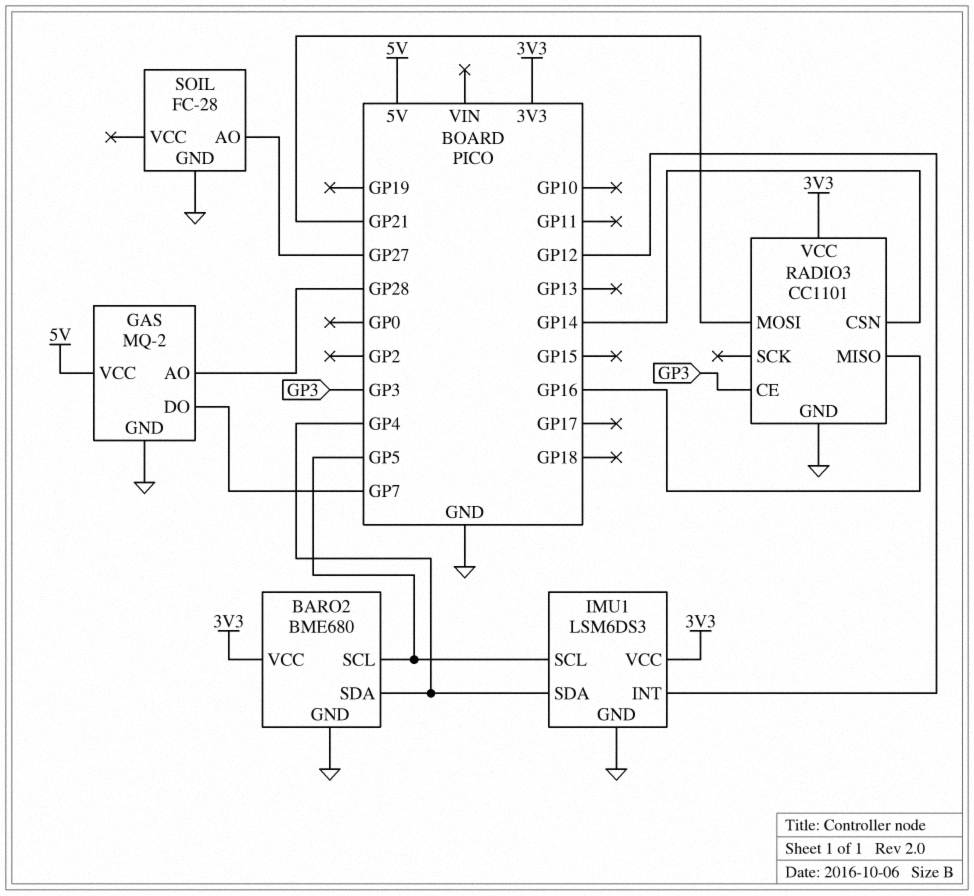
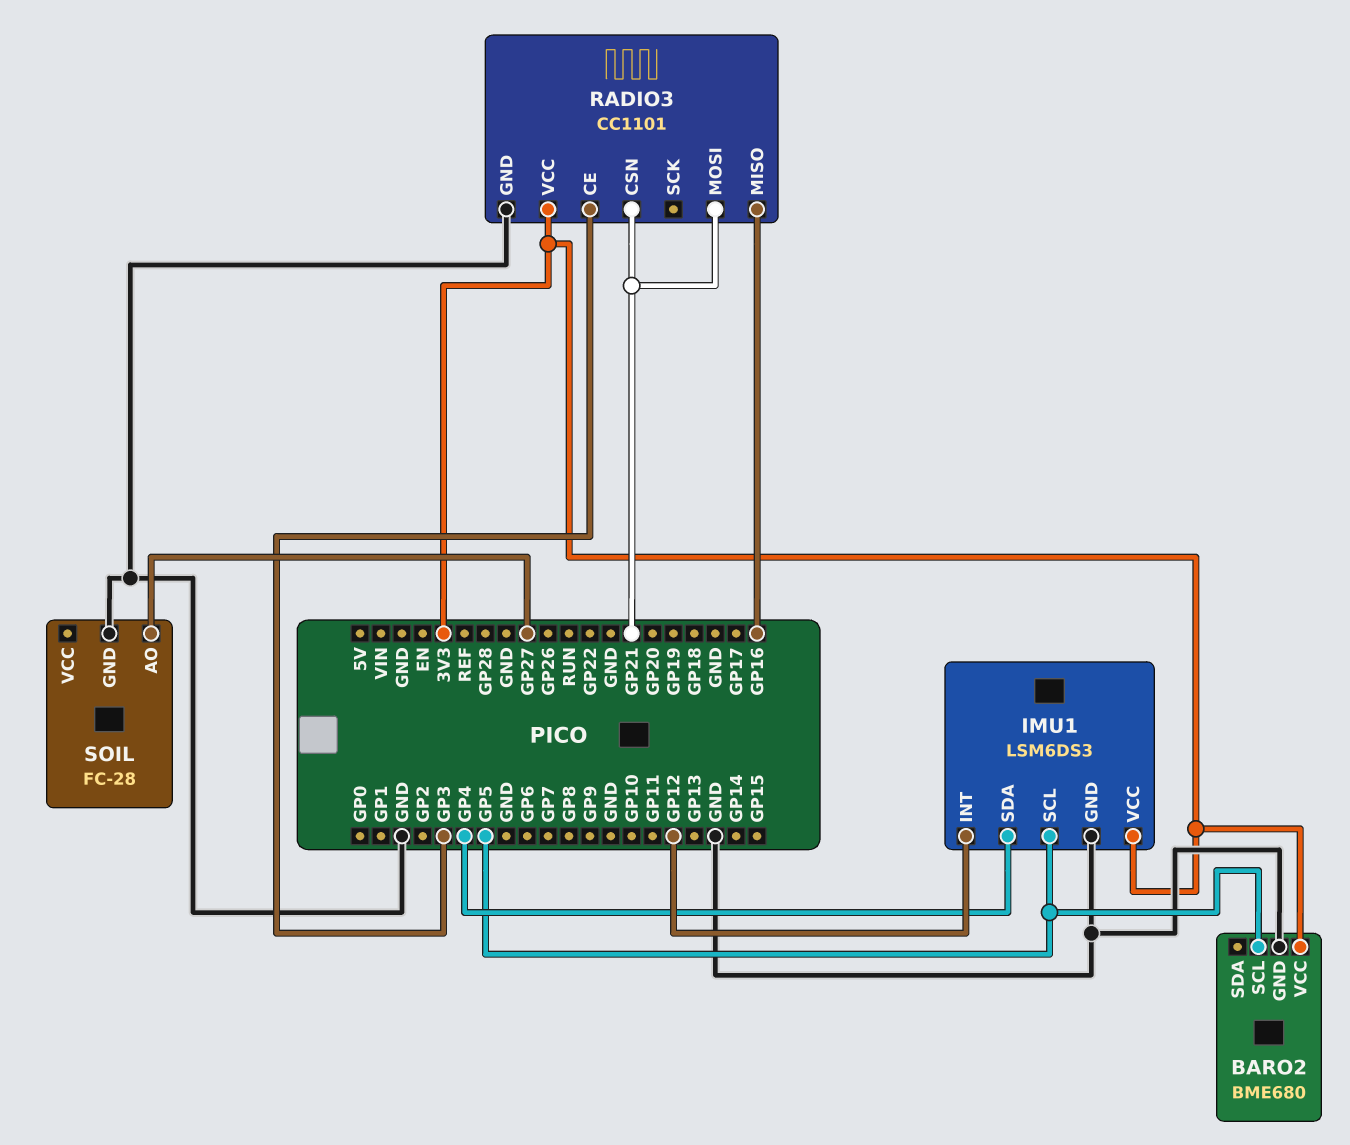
BARO2 pin SDA: GP4 -> none
GAS: MQ-2 -> none
GAS pin AO: GP28 -> none
GAS pin DO: GP7 -> none
GAS pin GND: GND -> none
GAS pin VCC: 5V -> none
RADIO3 pin CSN: GP14 -> GP21

